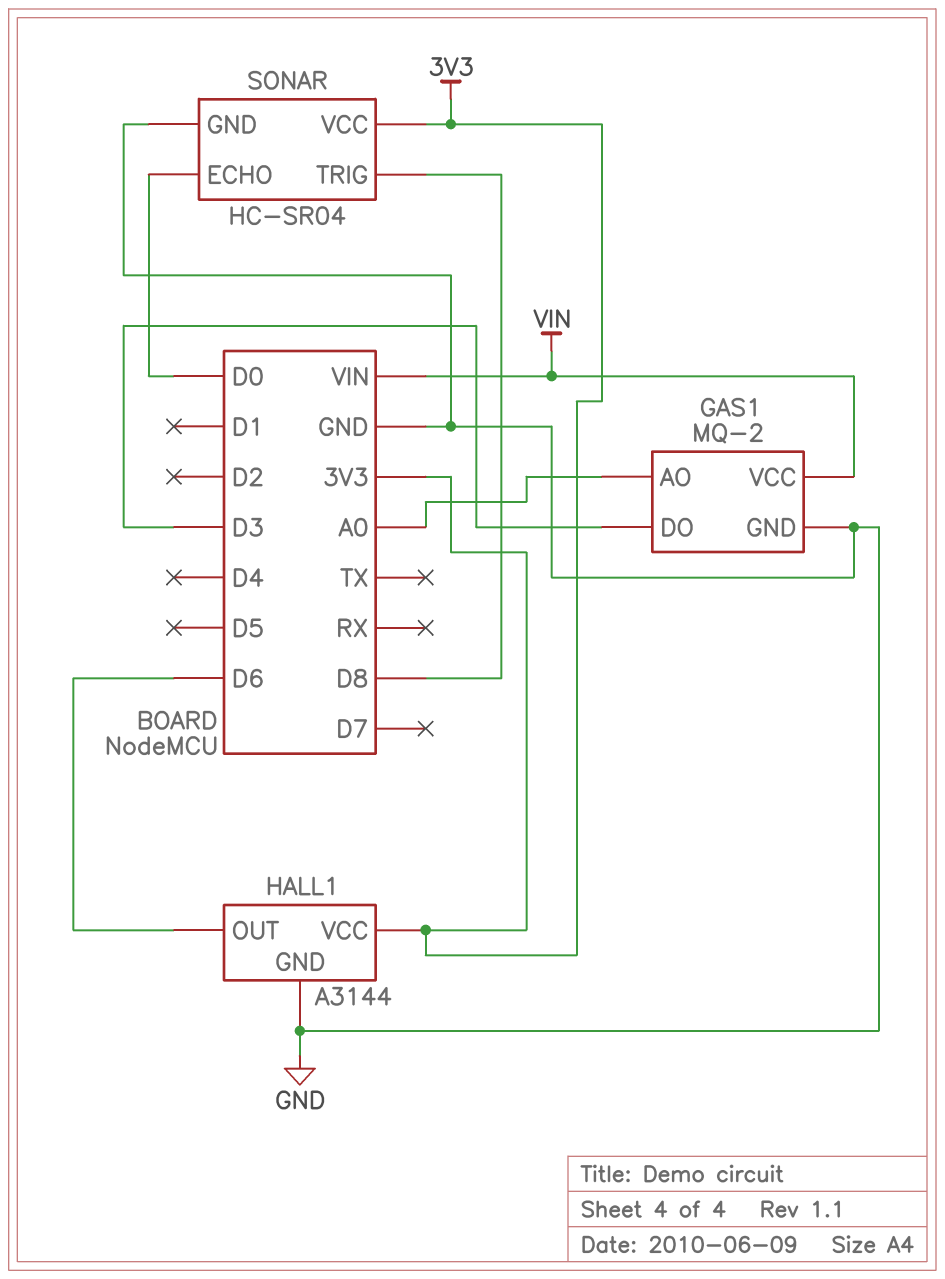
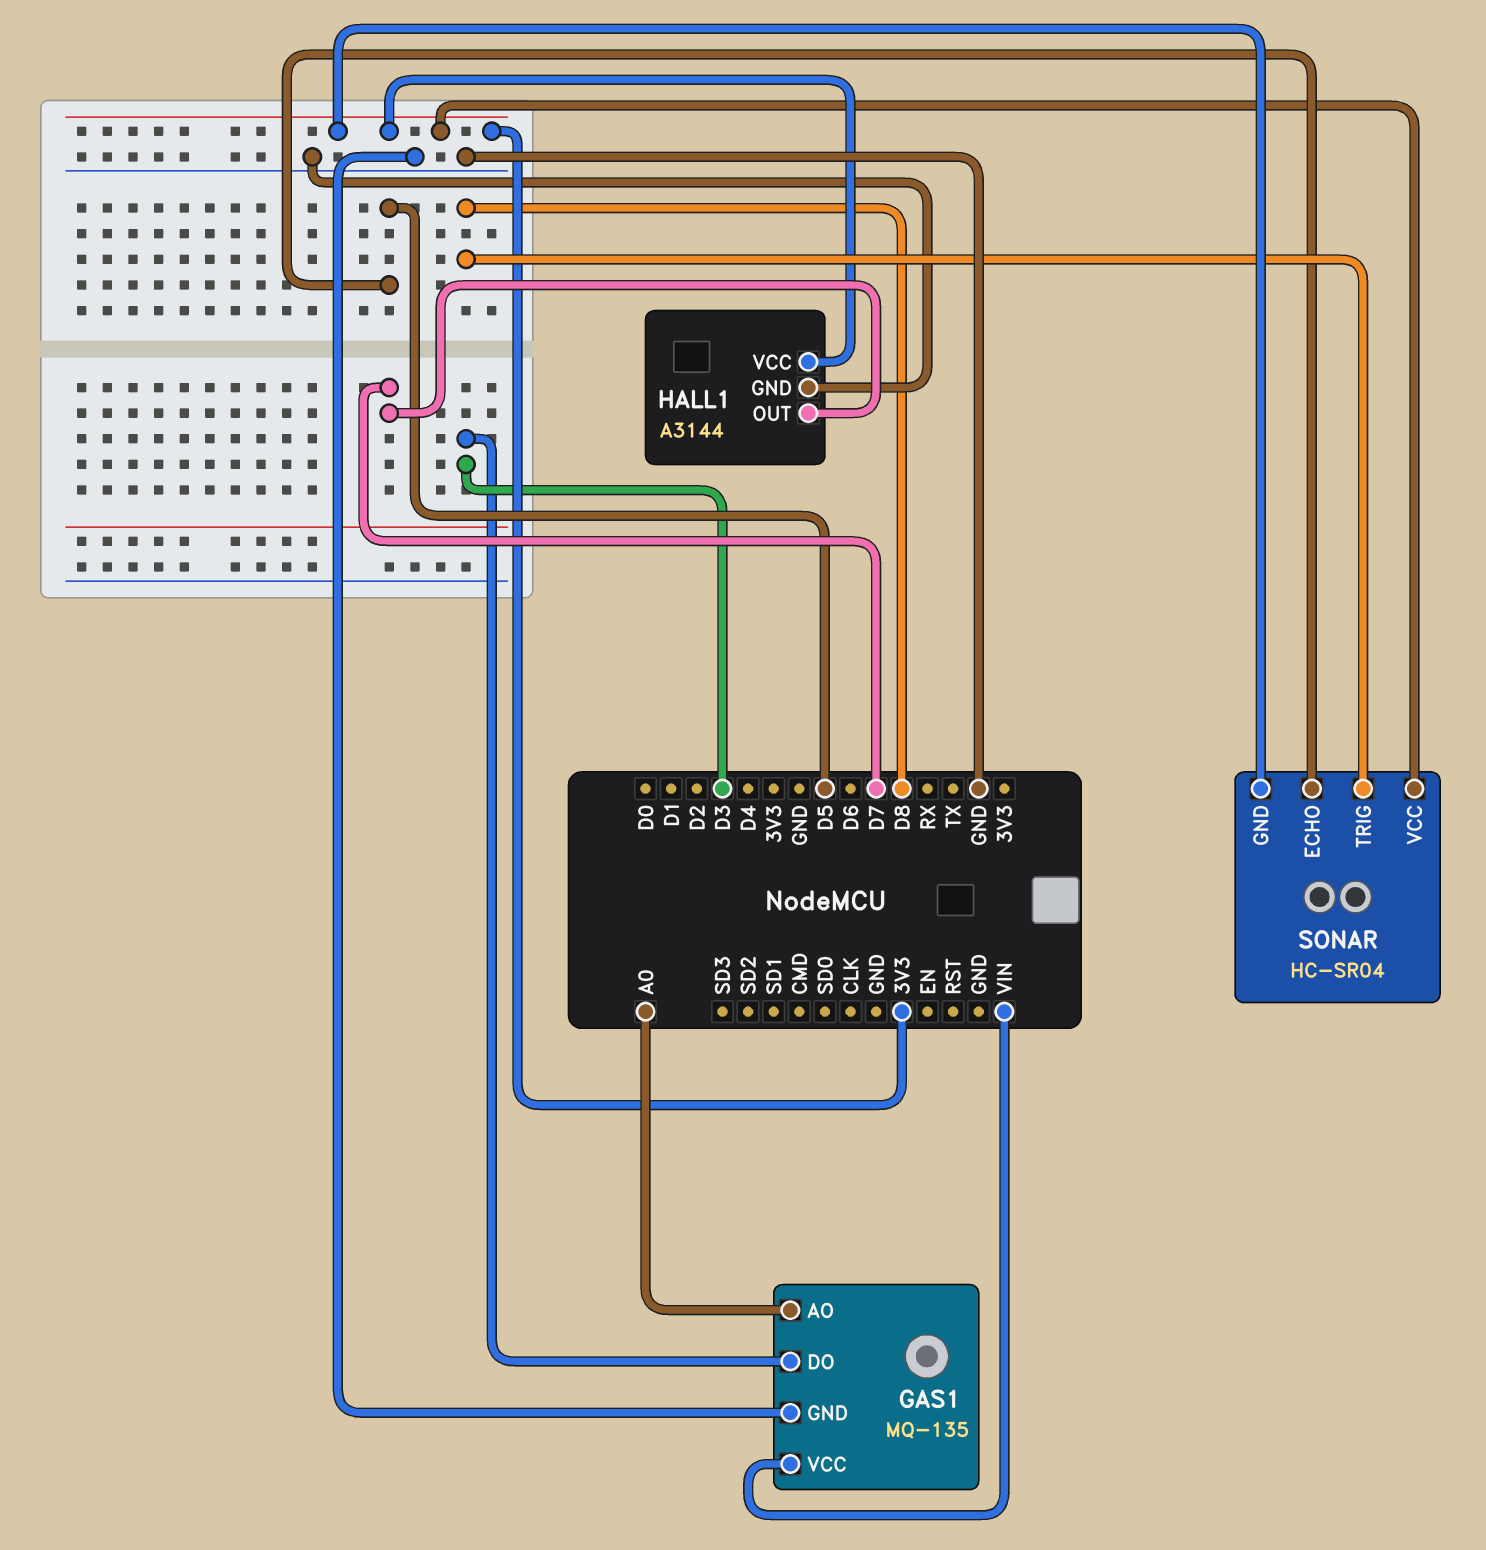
GAS1: MQ-2 -> MQ-135
HALL1 pin OUT: D6 -> D7
SONAR pin ECHO: D0 -> D5
SONAR pin GND: GND -> 3V3

